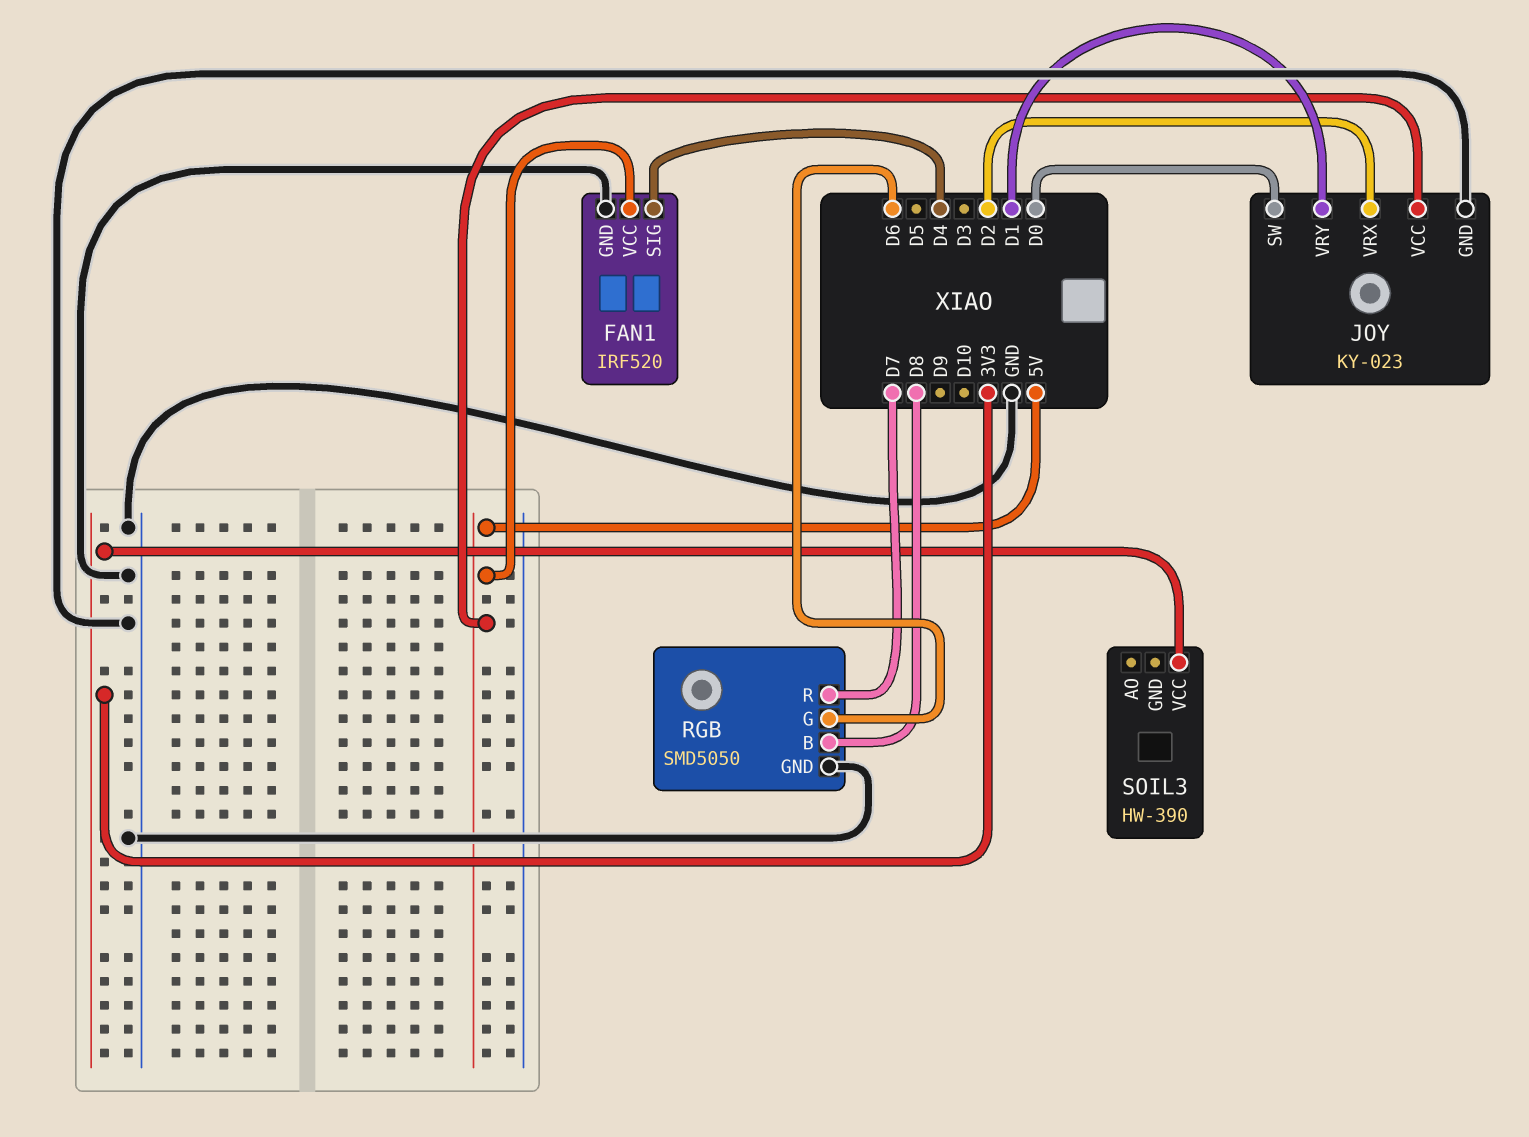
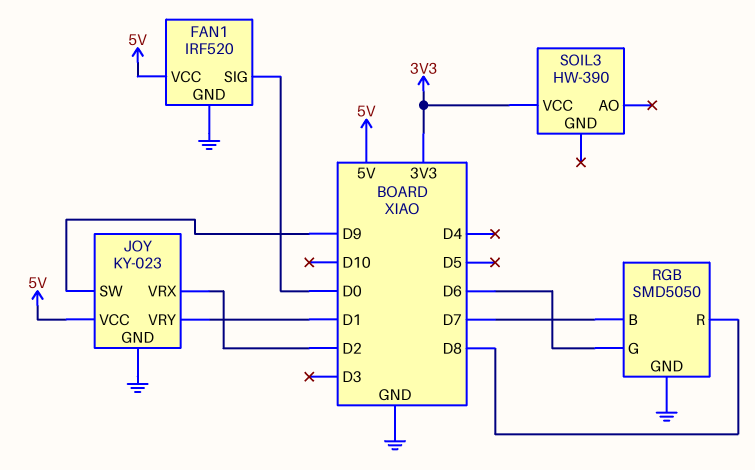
FAN1 pin SIG: D4 -> D0
JOY pin SW: D0 -> D9
RGB pin B: D8 -> D7
RGB pin R: D7 -> D8

